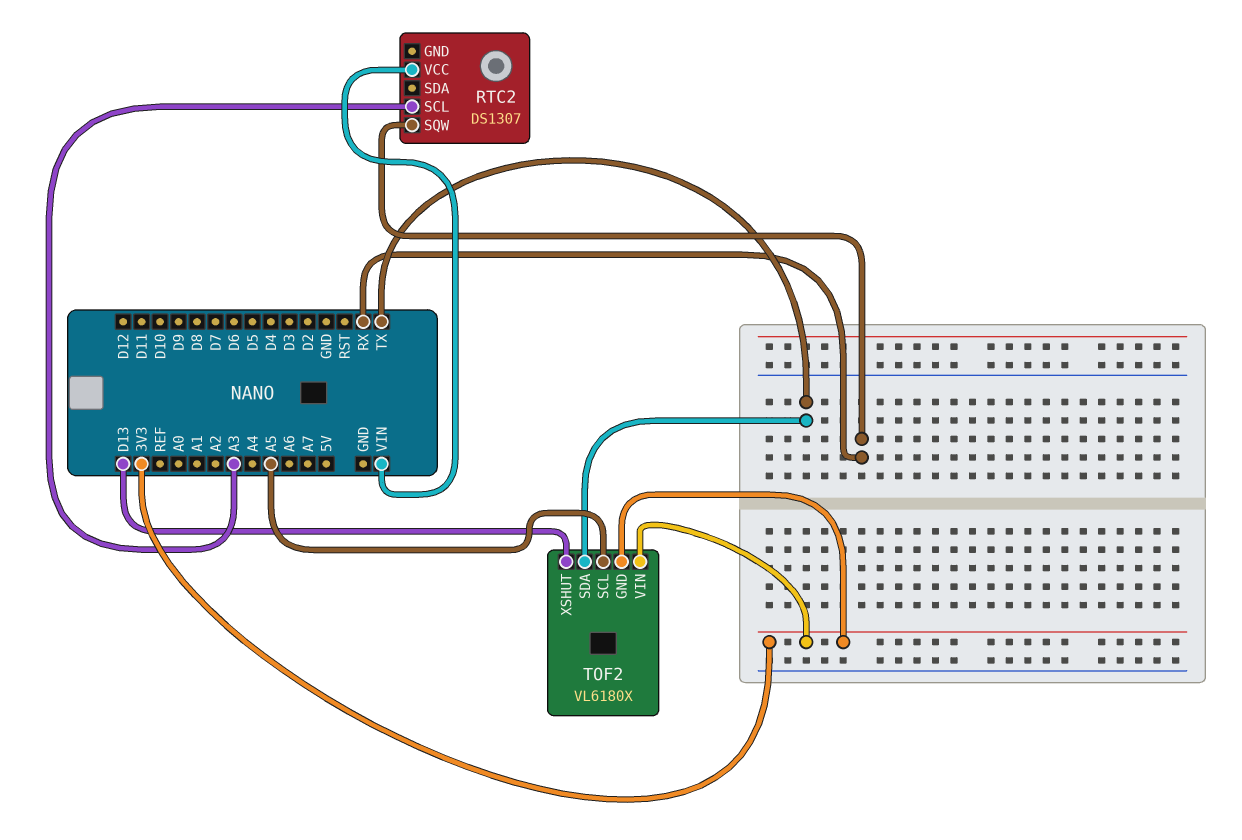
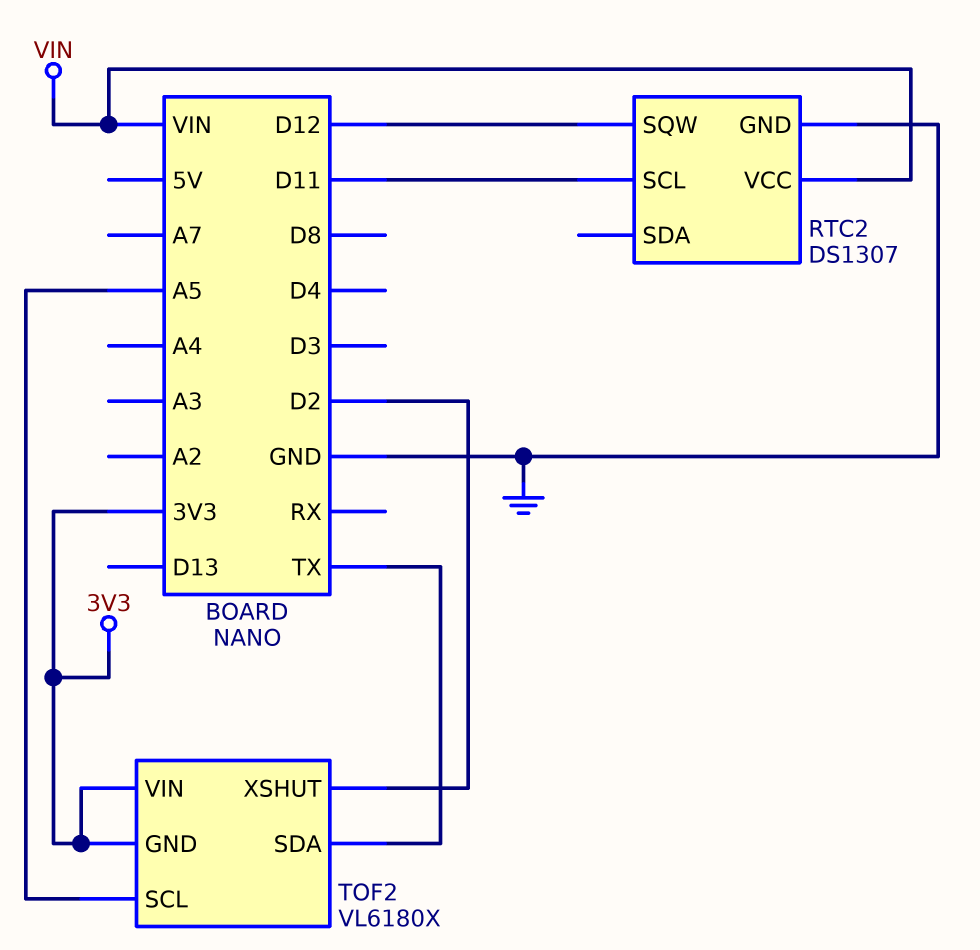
RTC2 pin GND: none -> GND
RTC2 pin SCL: A3 -> D11
RTC2 pin SQW: RX -> D12
TOF2 pin XSHUT: D13 -> D2

